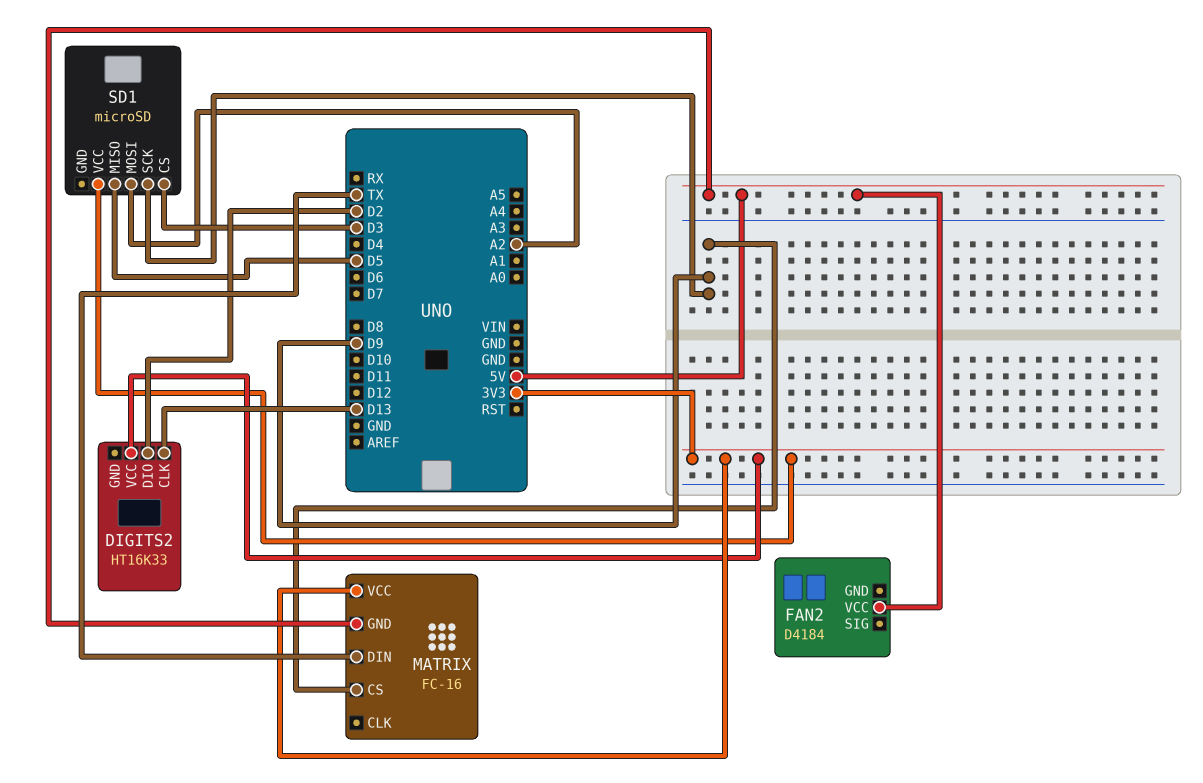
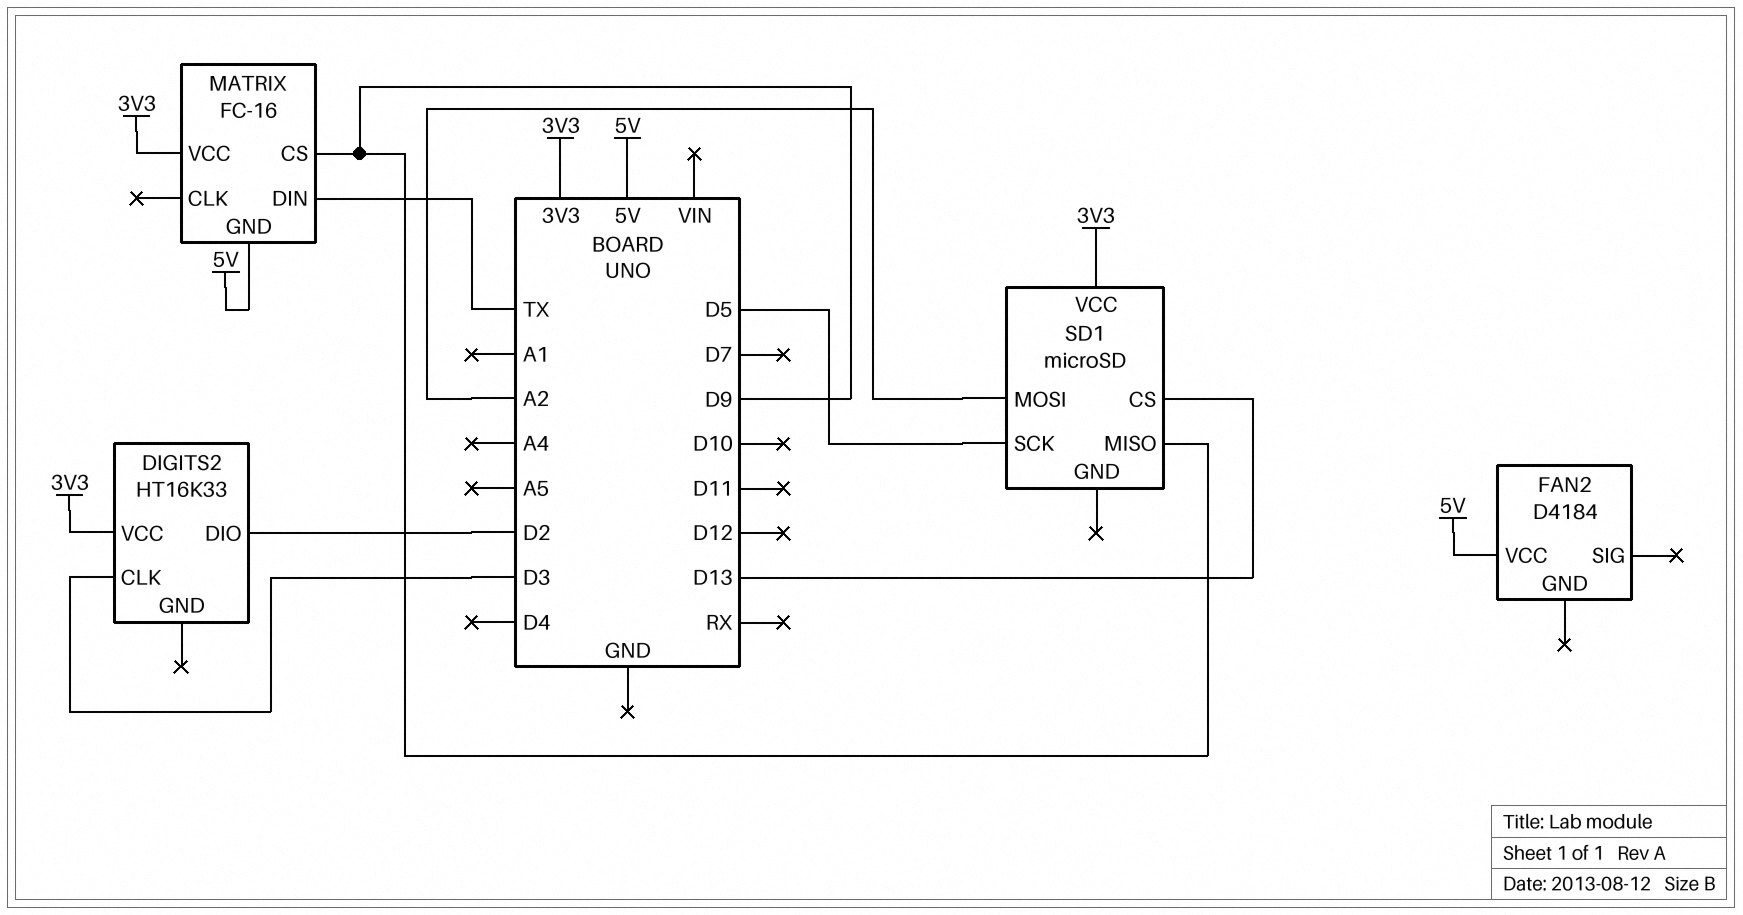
DIGITS2 pin CLK: D13 -> D3
SD1 pin CS: D3 -> D13
SD1 pin MISO: D5 -> D9
SD1 pin SCK: D9 -> D5

